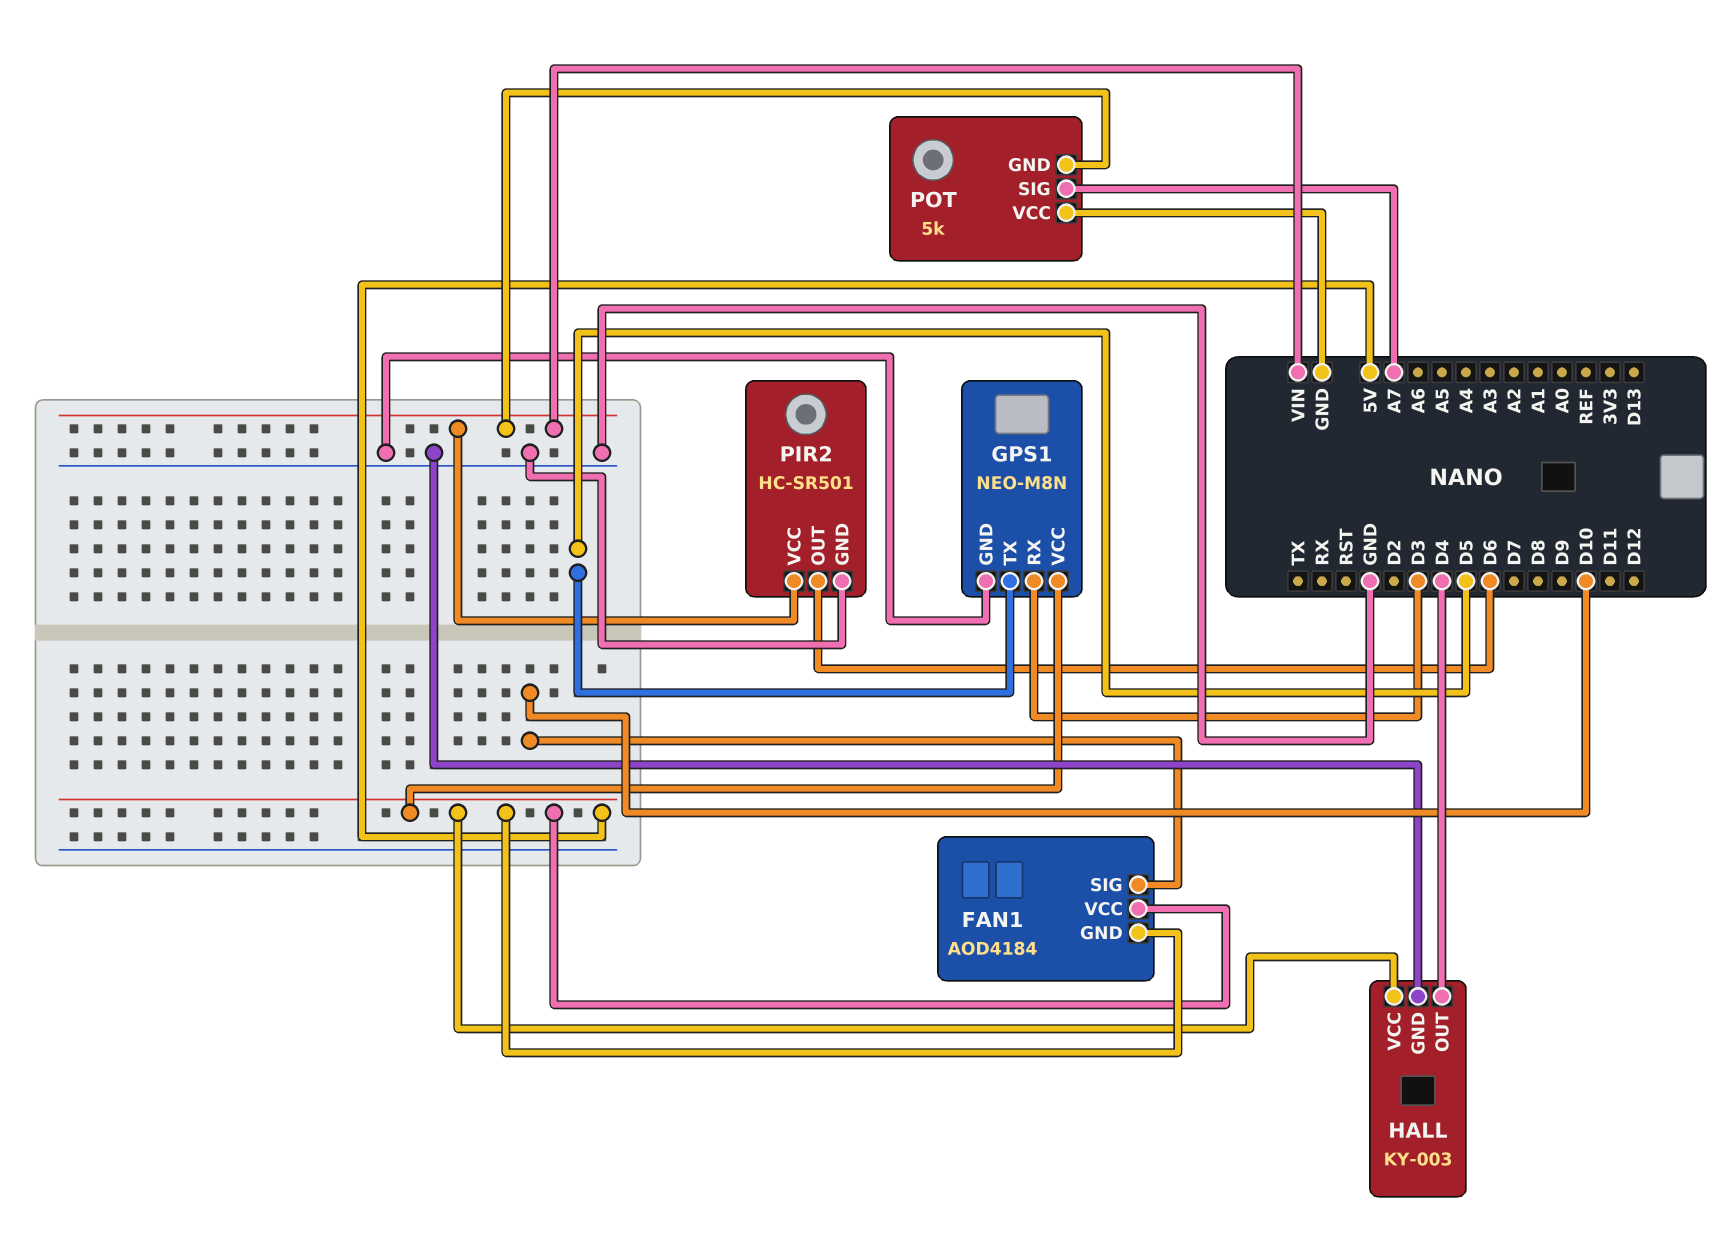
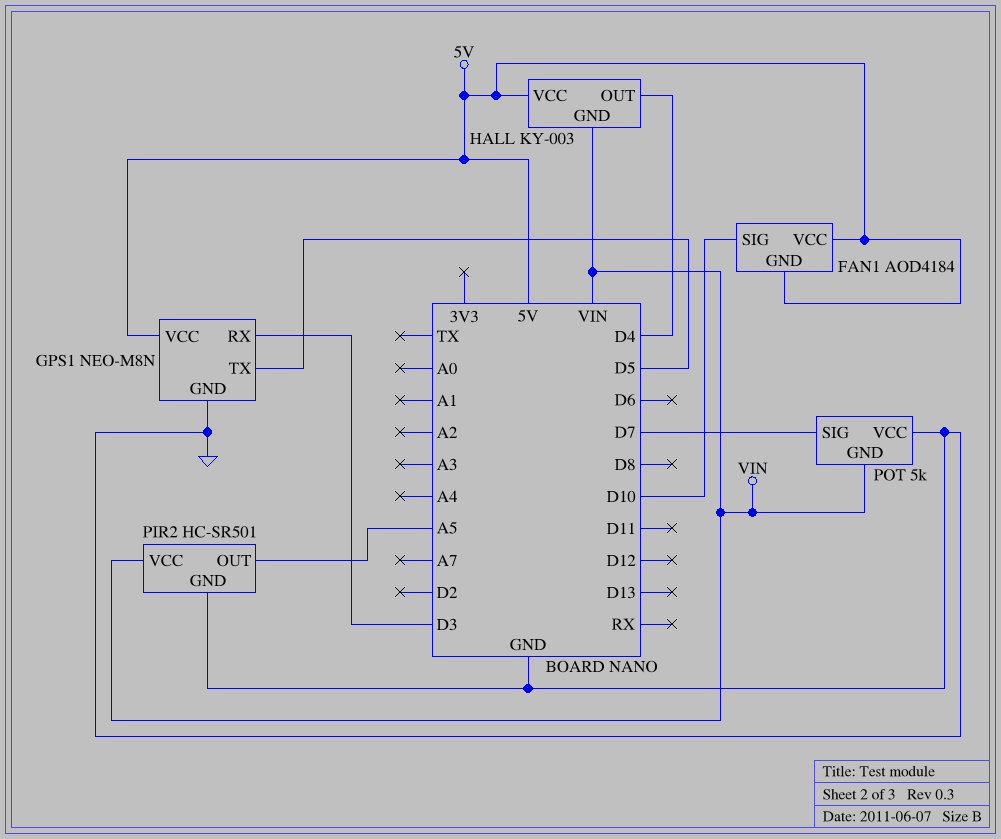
HALL pin GND: GND -> VIN
PIR2 pin OUT: D6 -> A5
POT pin SIG: A7 -> D7

